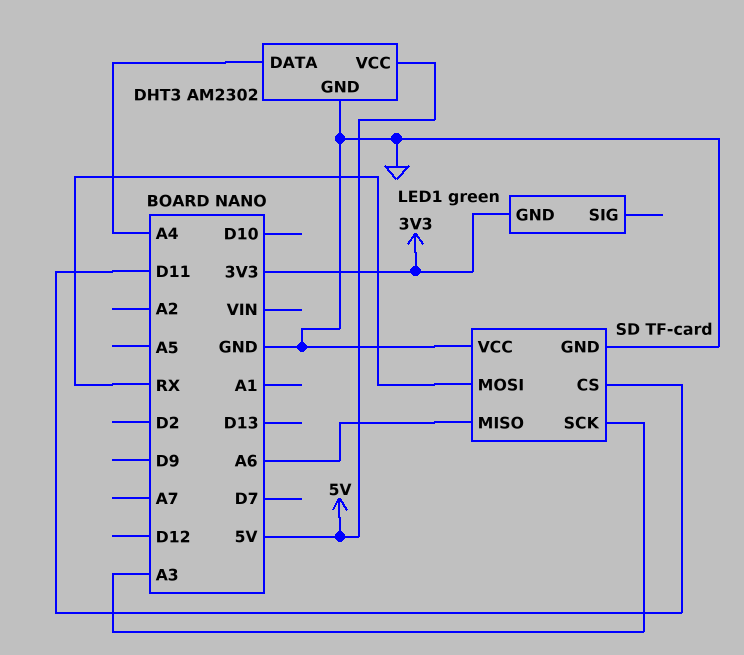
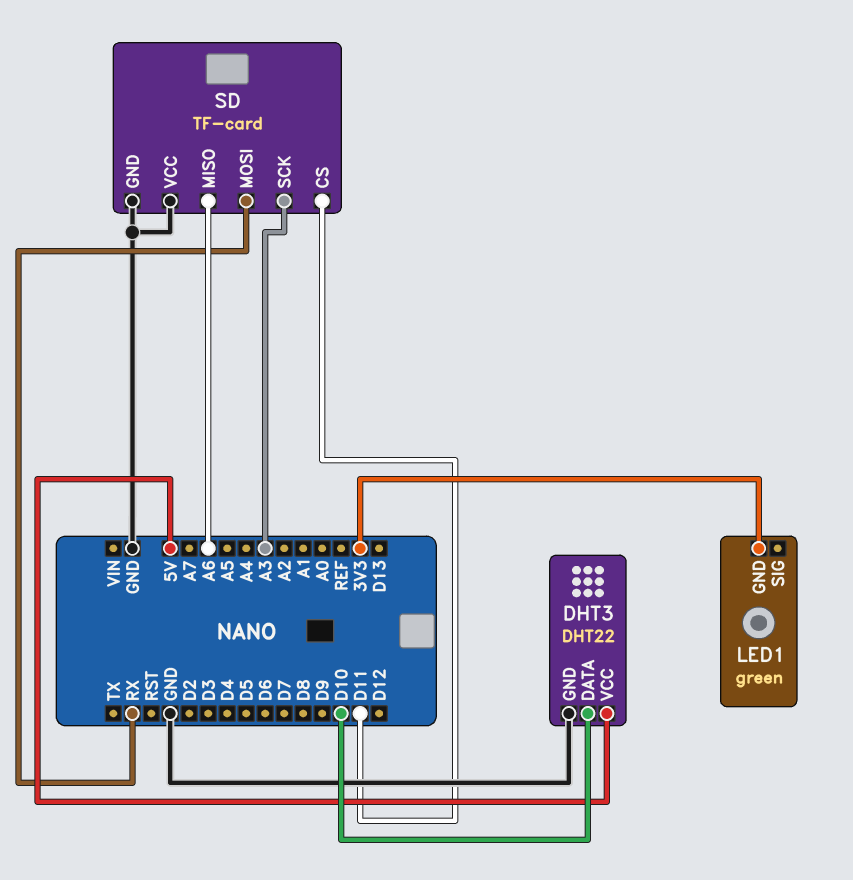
DHT3: AM2302 -> DHT22
DHT3 pin DATA: A4 -> D10

